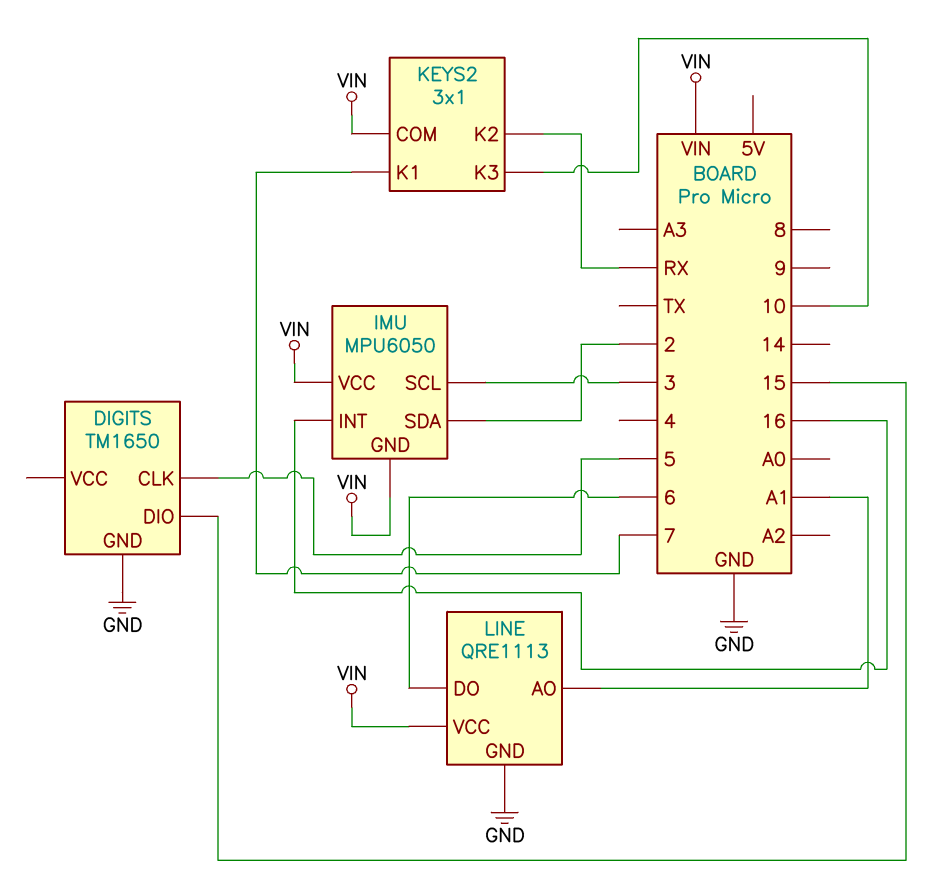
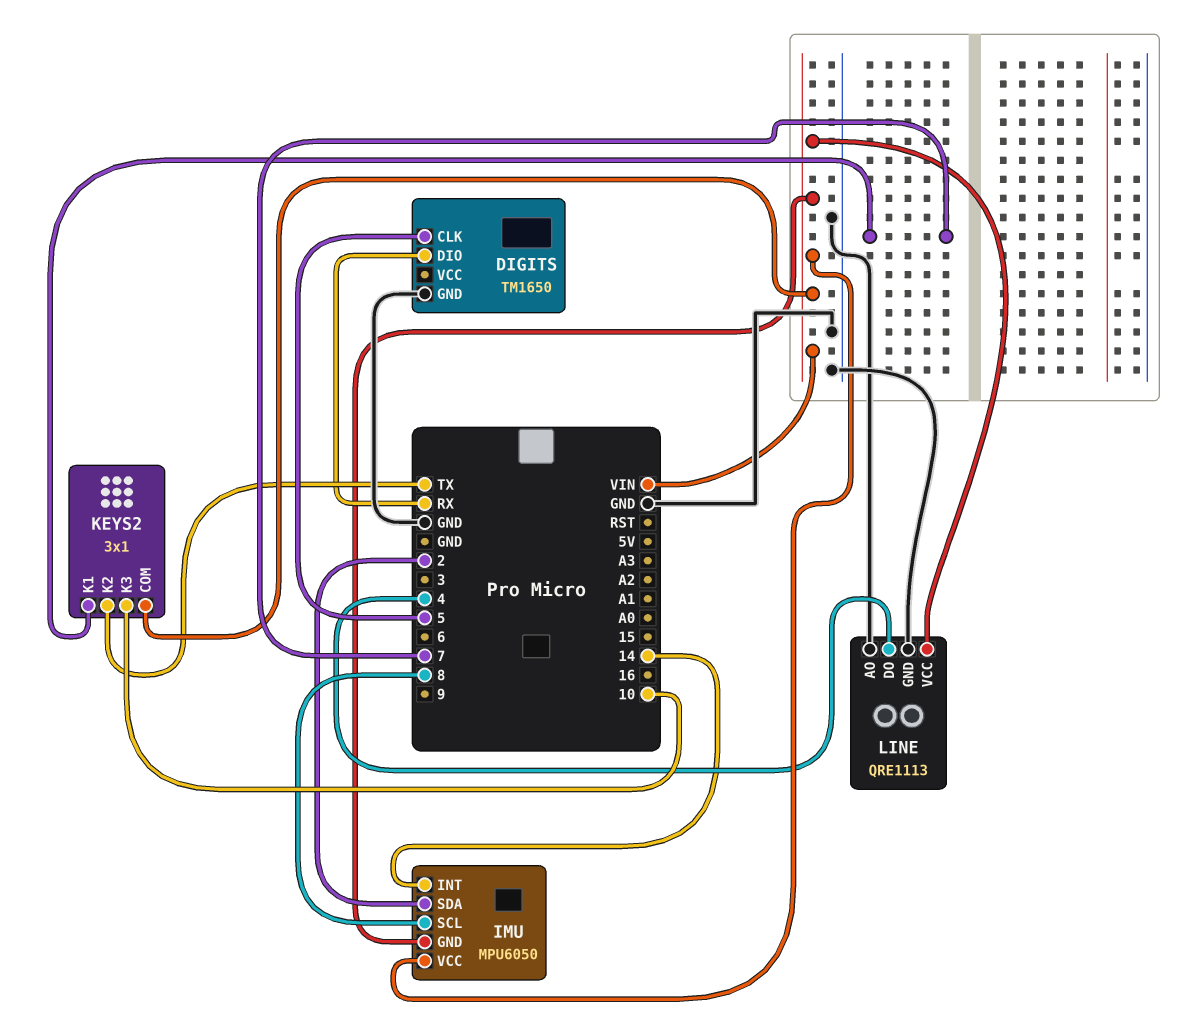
DIGITS pin DIO: 15 -> RX
IMU pin INT: 16 -> 14
IMU pin SCL: 3 -> 8
KEYS2 pin K2: RX -> TX
LINE pin AO: A1 -> GND
LINE pin DO: 6 -> 4

